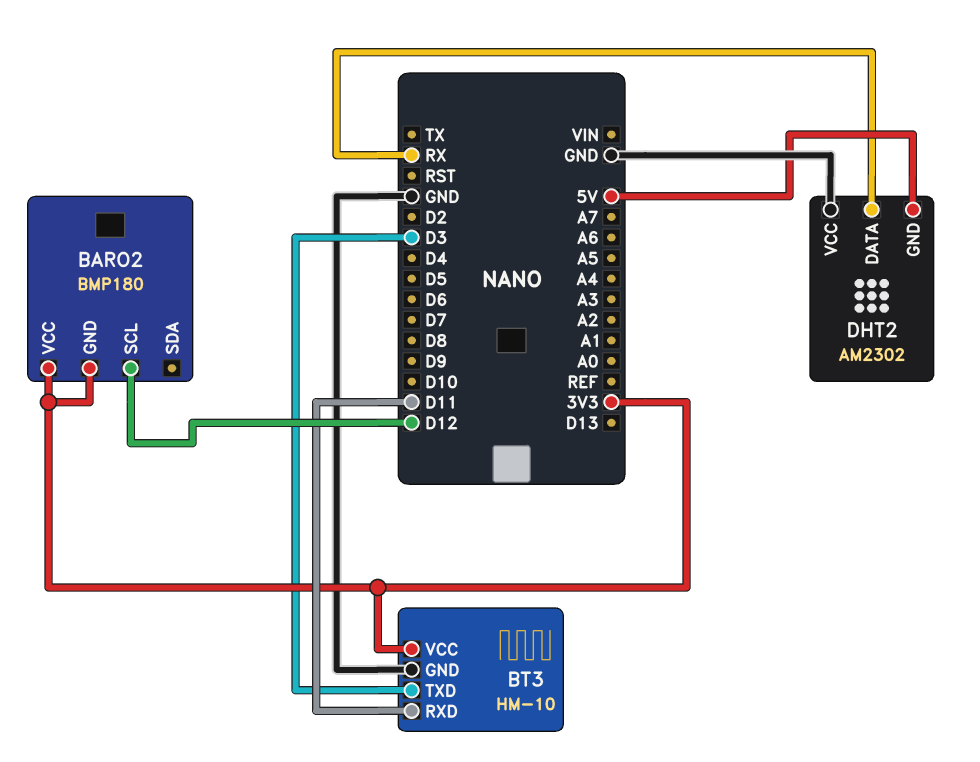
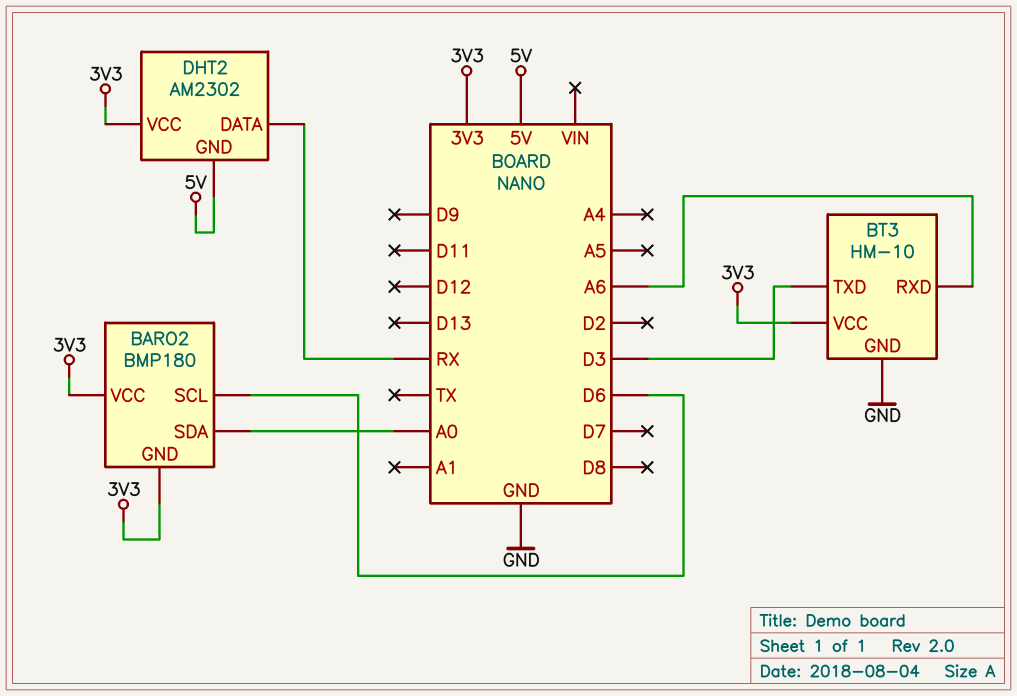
BARO2 pin SCL: D12 -> D6
BARO2 pin SDA: none -> A0
BT3 pin RXD: D11 -> A6
DHT2 pin VCC: GND -> 3V3

